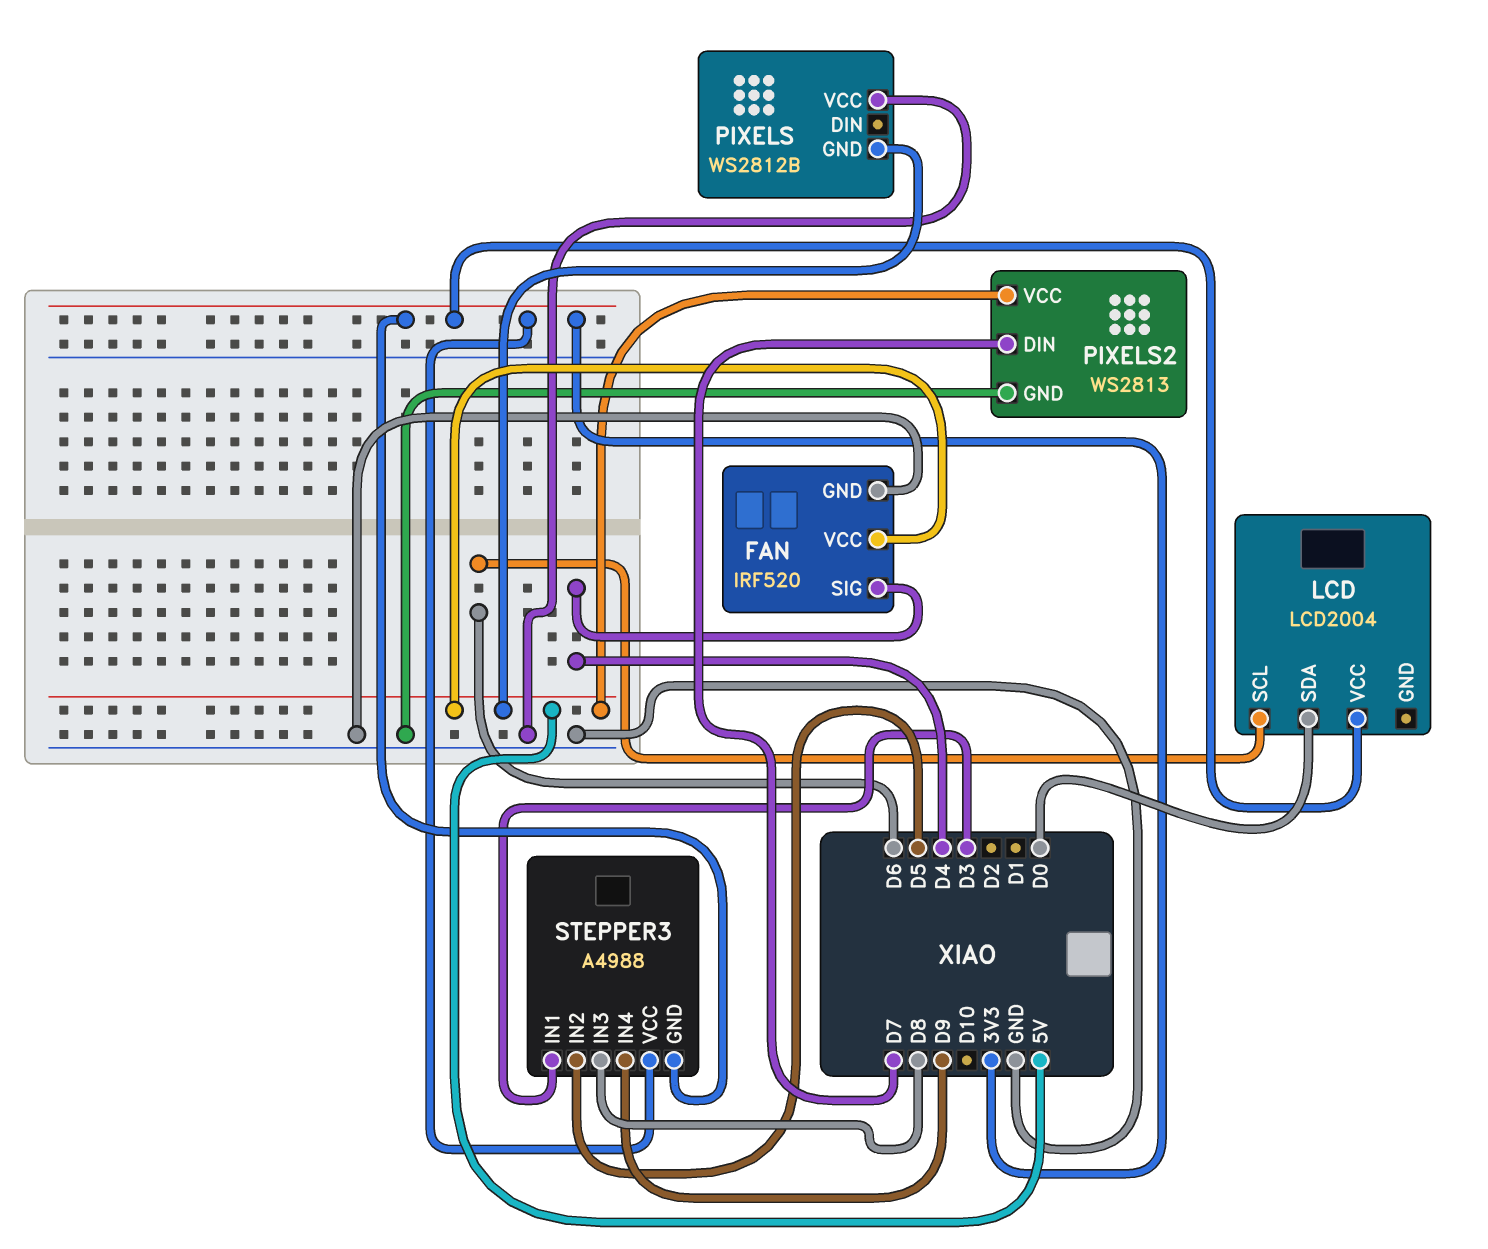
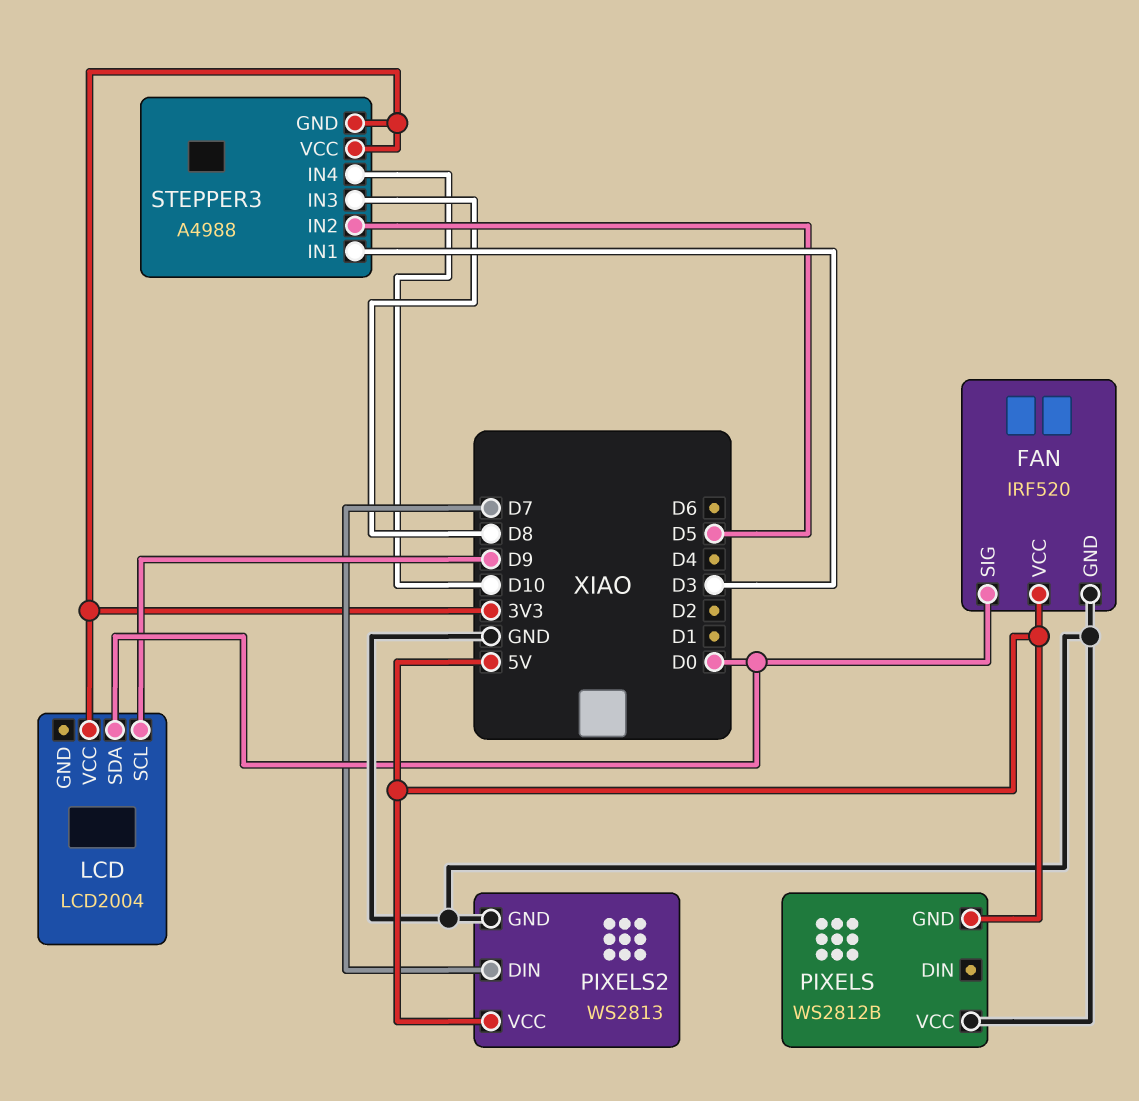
FAN pin SIG: D4 -> D0
LCD pin SCL: D6 -> D9
STEPPER3 pin IN4: D9 -> D10

